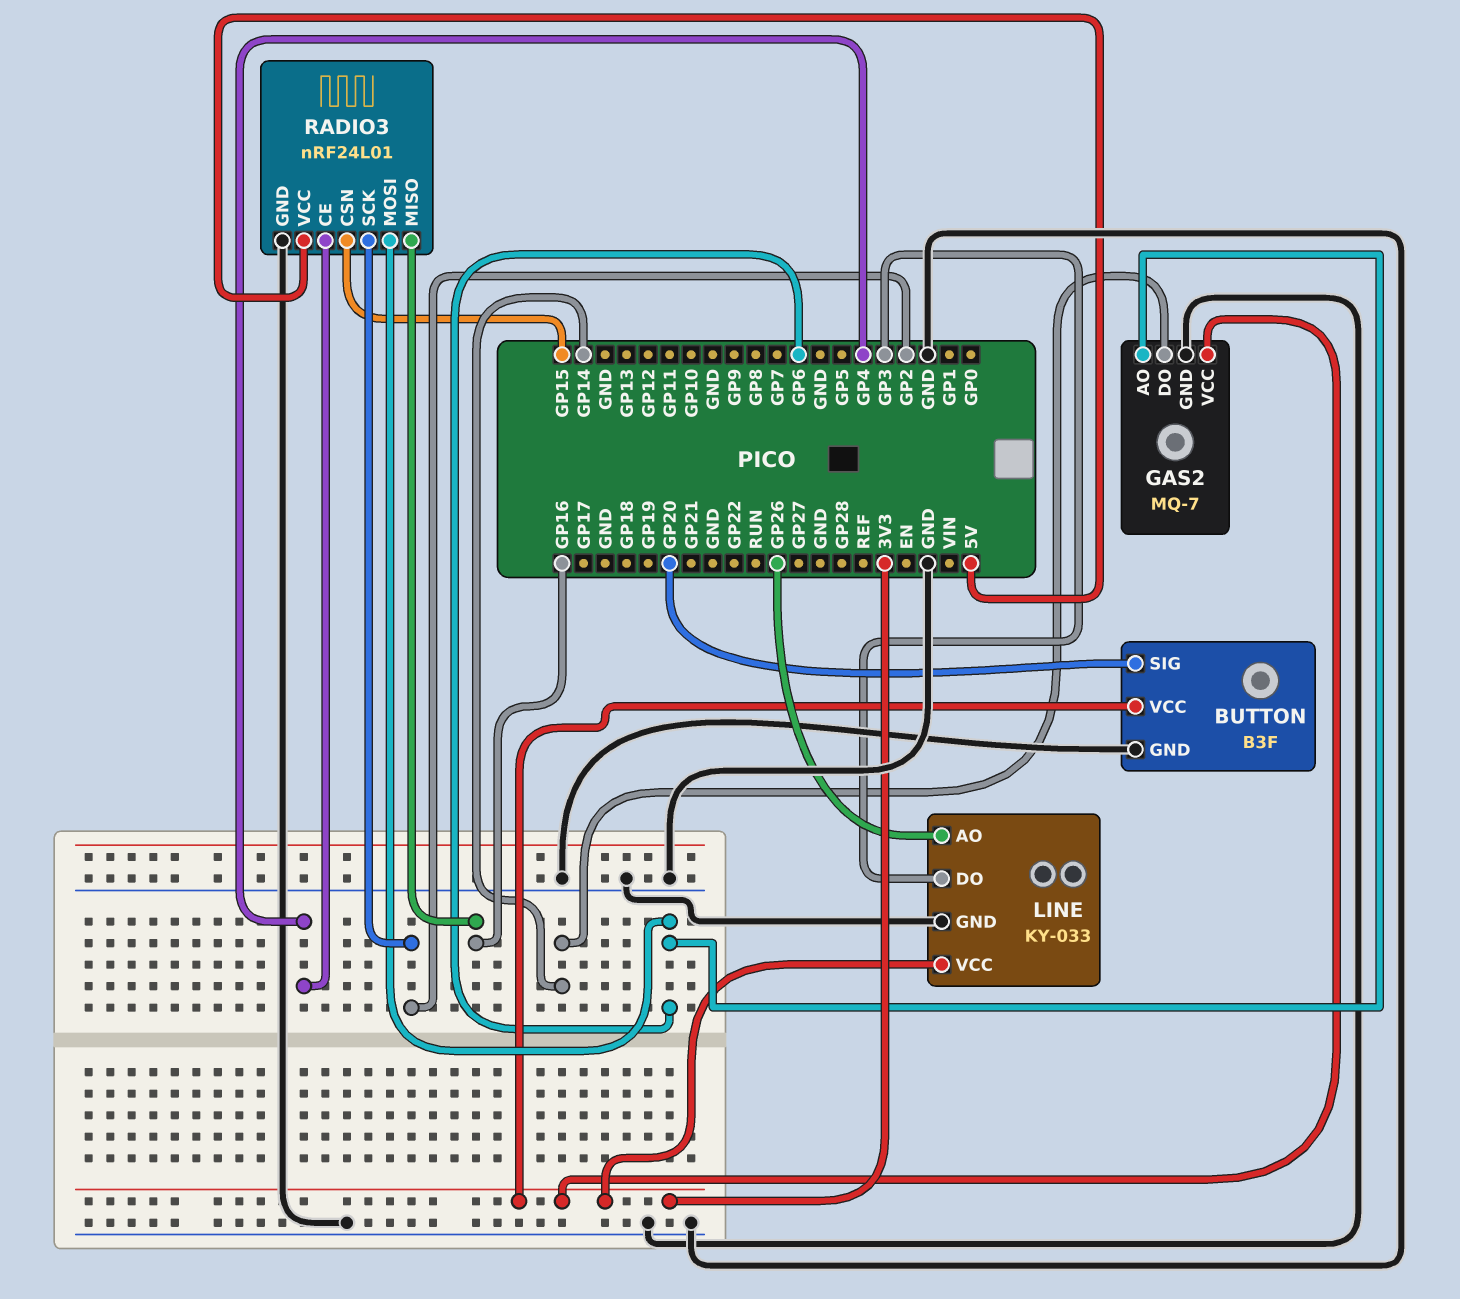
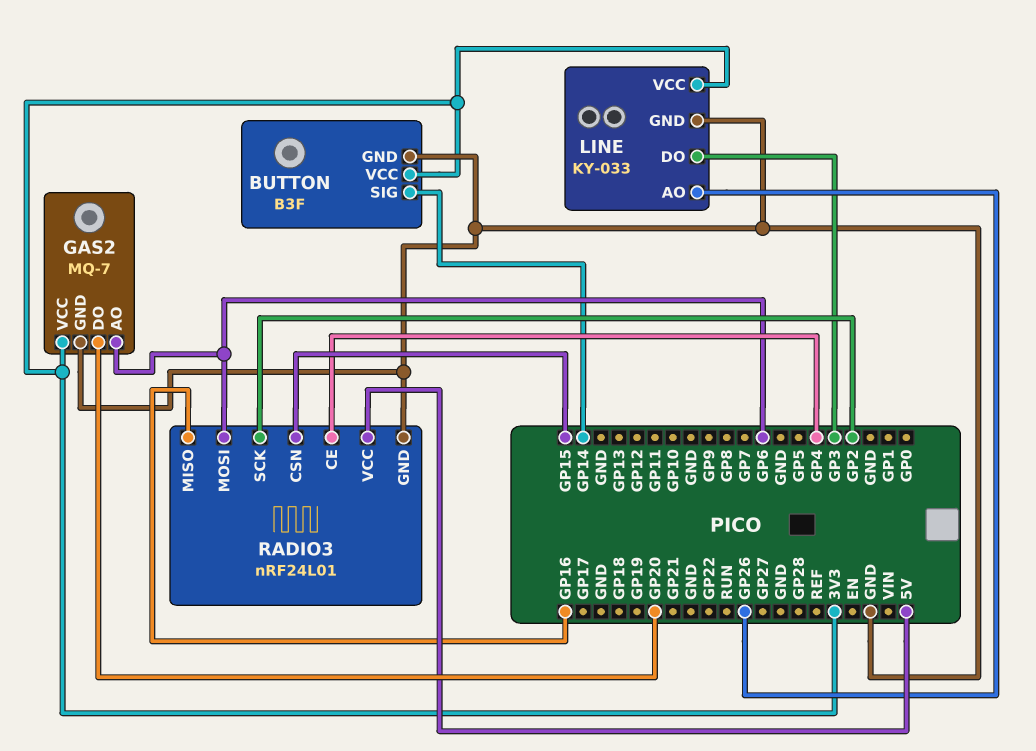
BUTTON pin SIG: GP20 -> GP14
GAS2 pin DO: GP14 -> GP20

